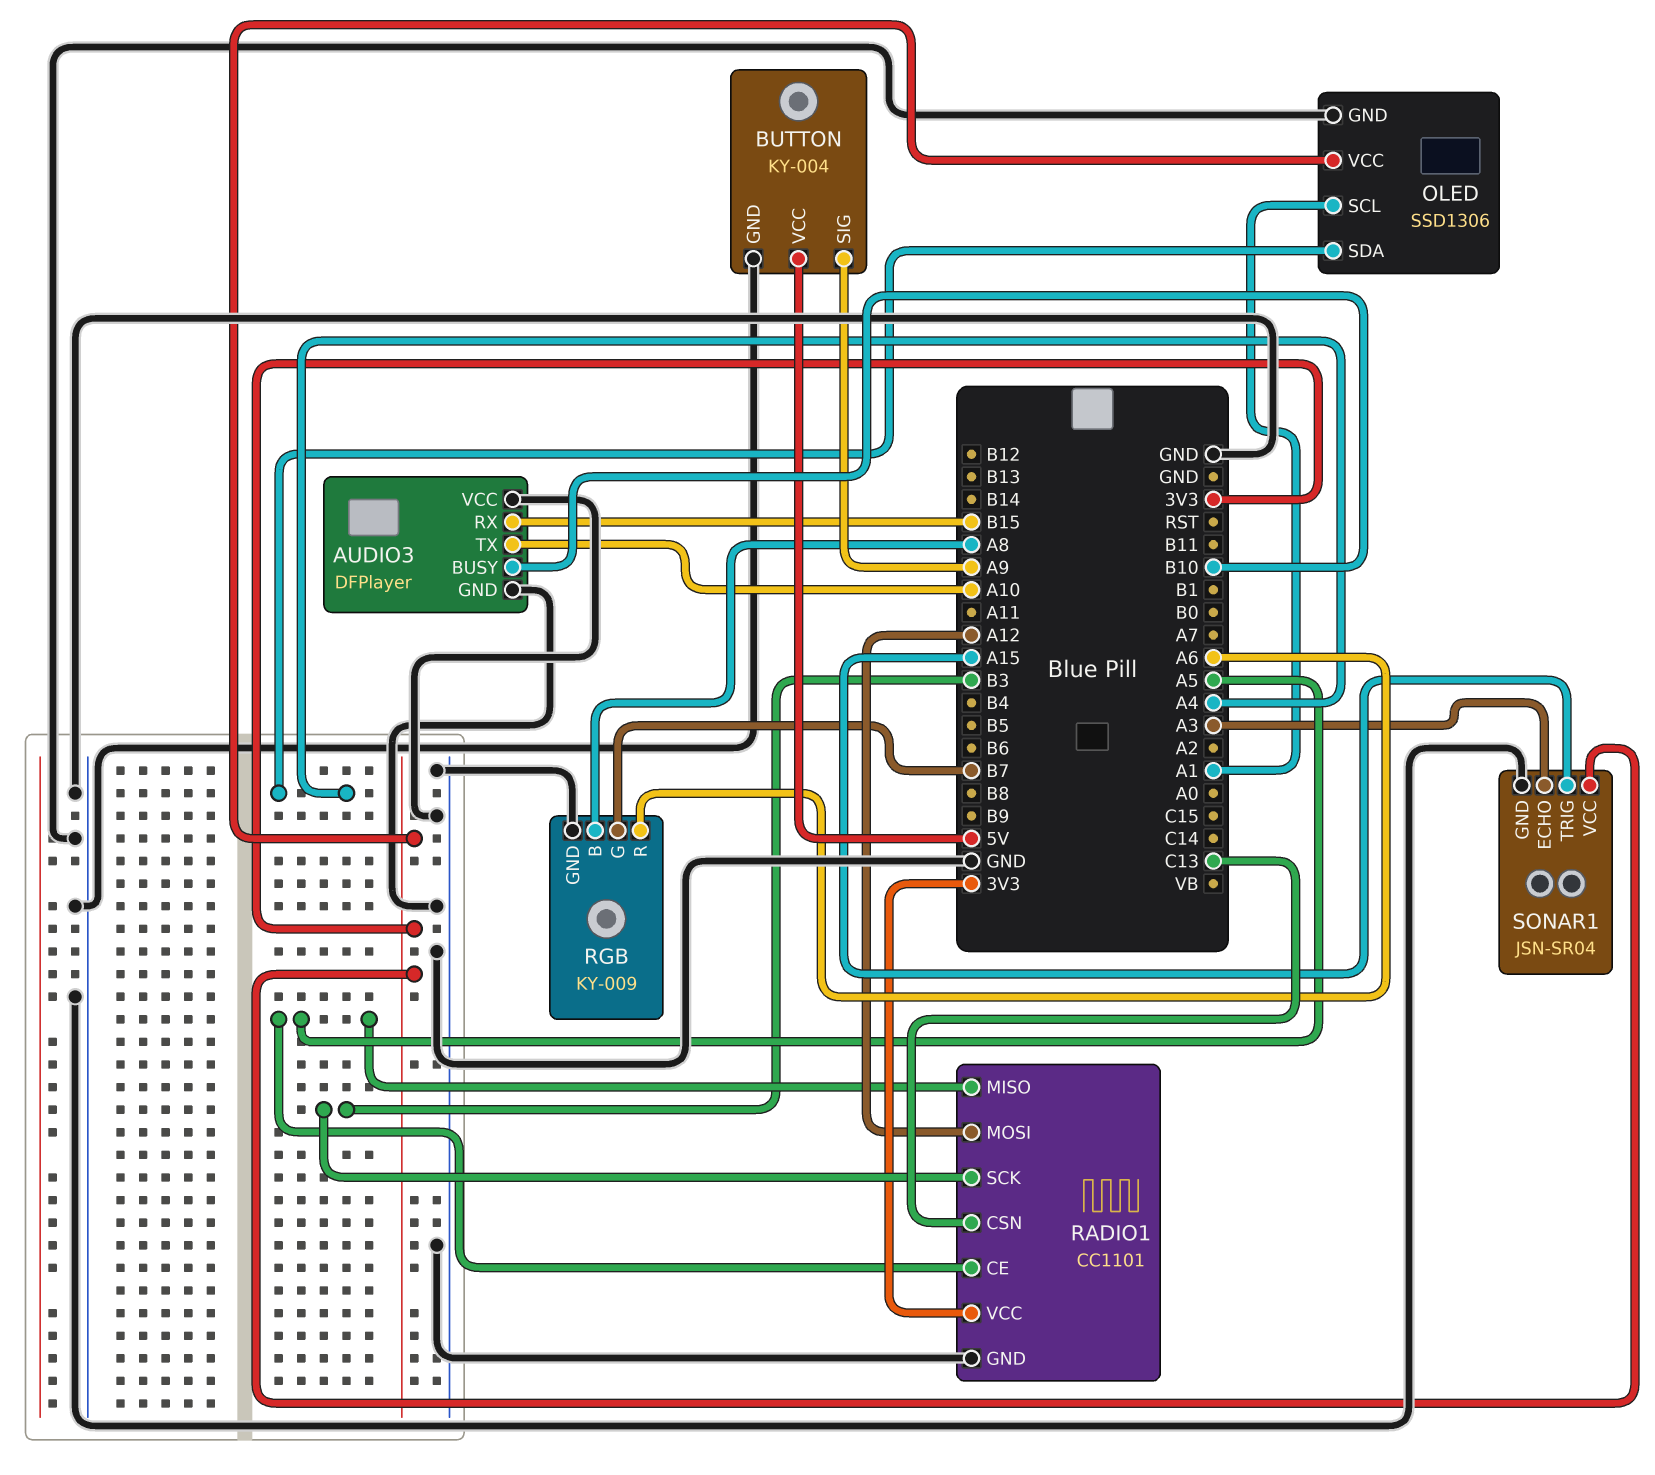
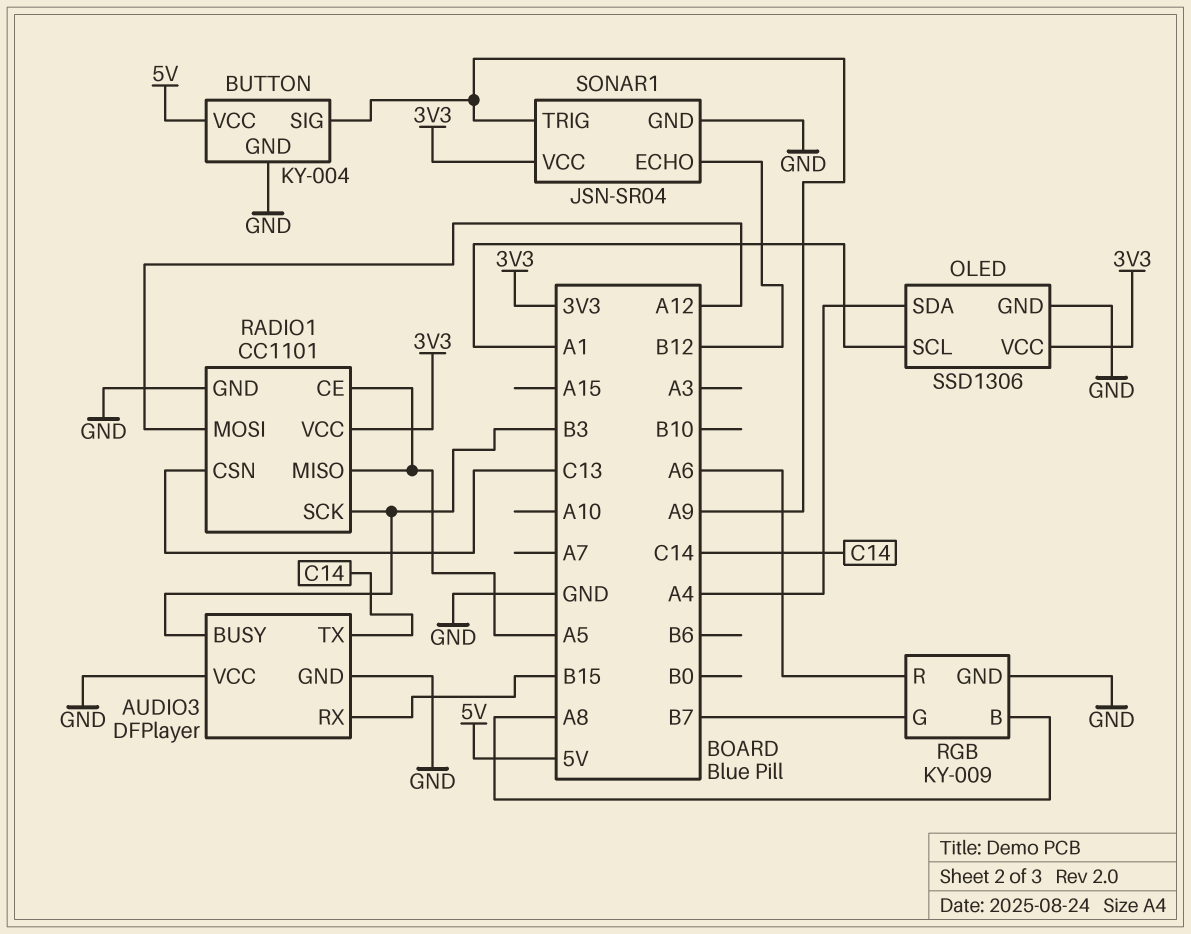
AUDIO3 pin BUSY: B10 -> B3
AUDIO3 pin TX: A10 -> C14
SONAR1 pin ECHO: A3 -> B12
SONAR1 pin TRIG: A15 -> A9

